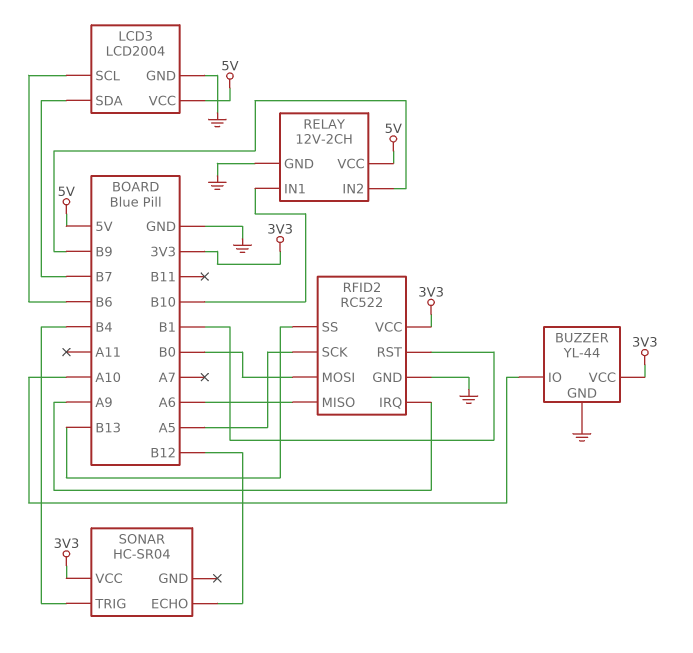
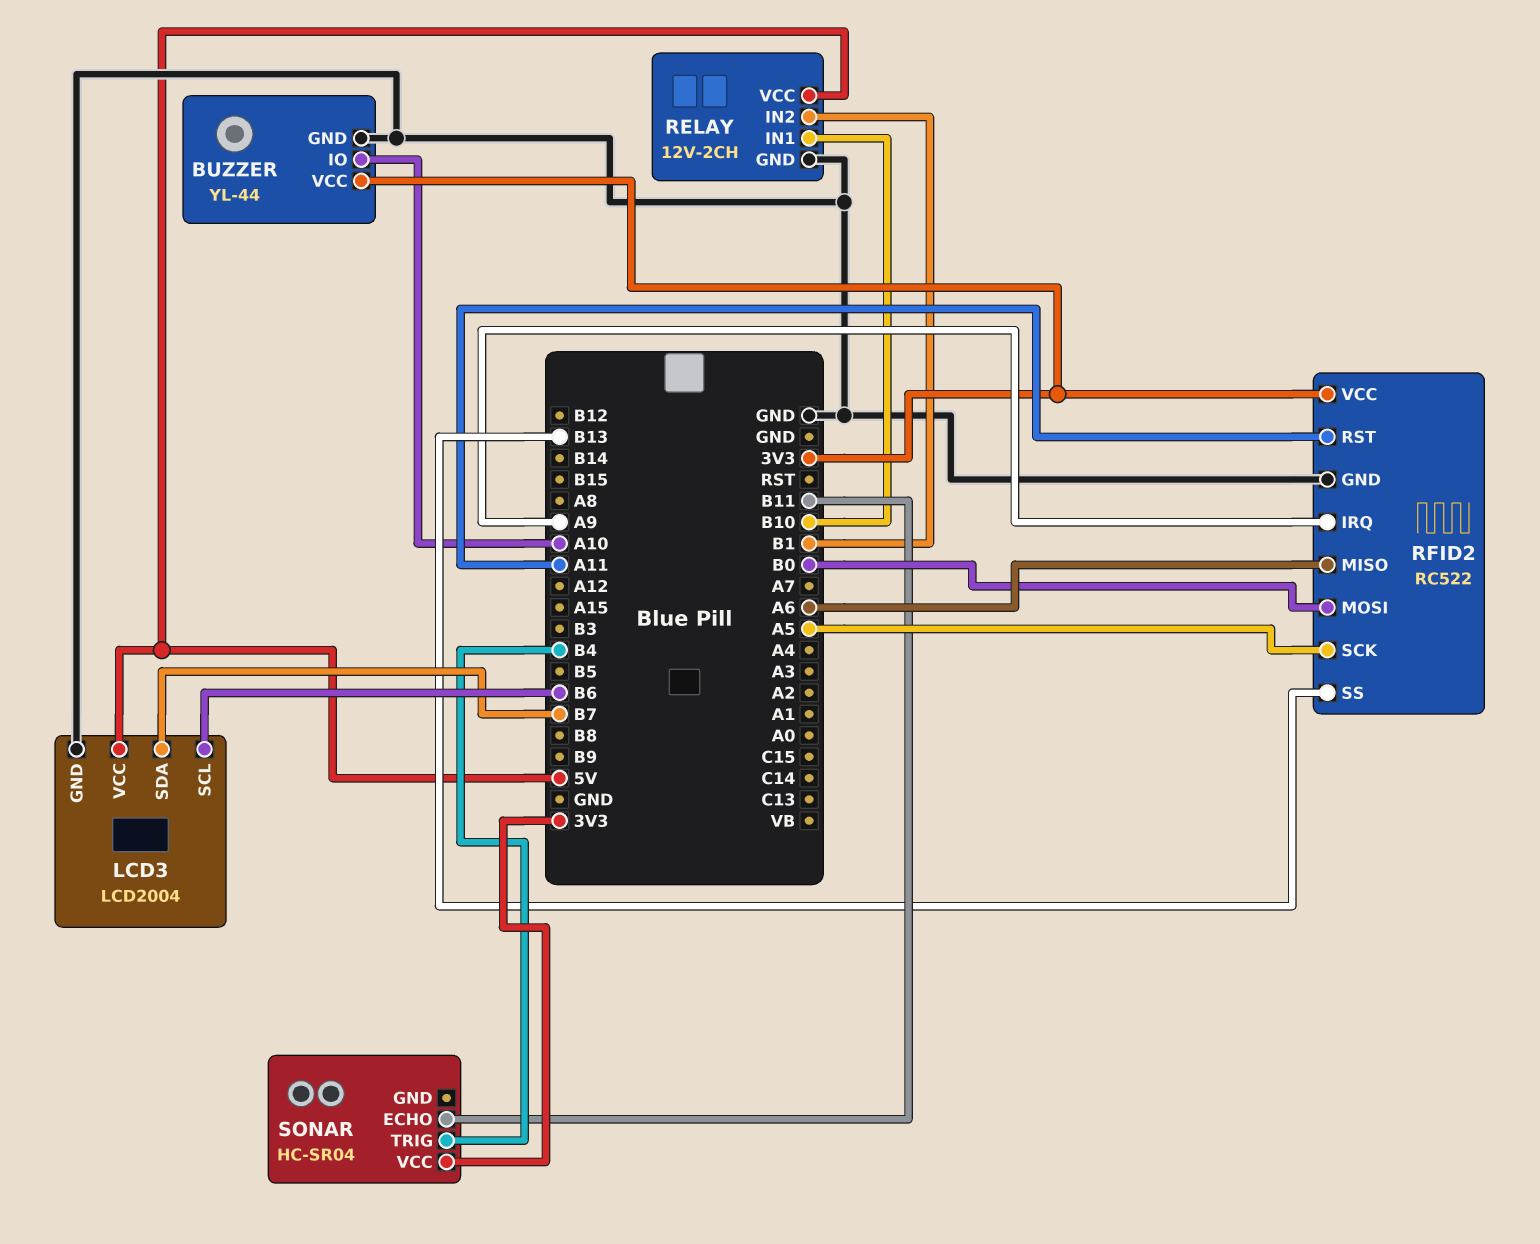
RELAY pin IN2: B9 -> B1
RFID2 pin RST: B1 -> A11
SONAR pin ECHO: B12 -> B11

